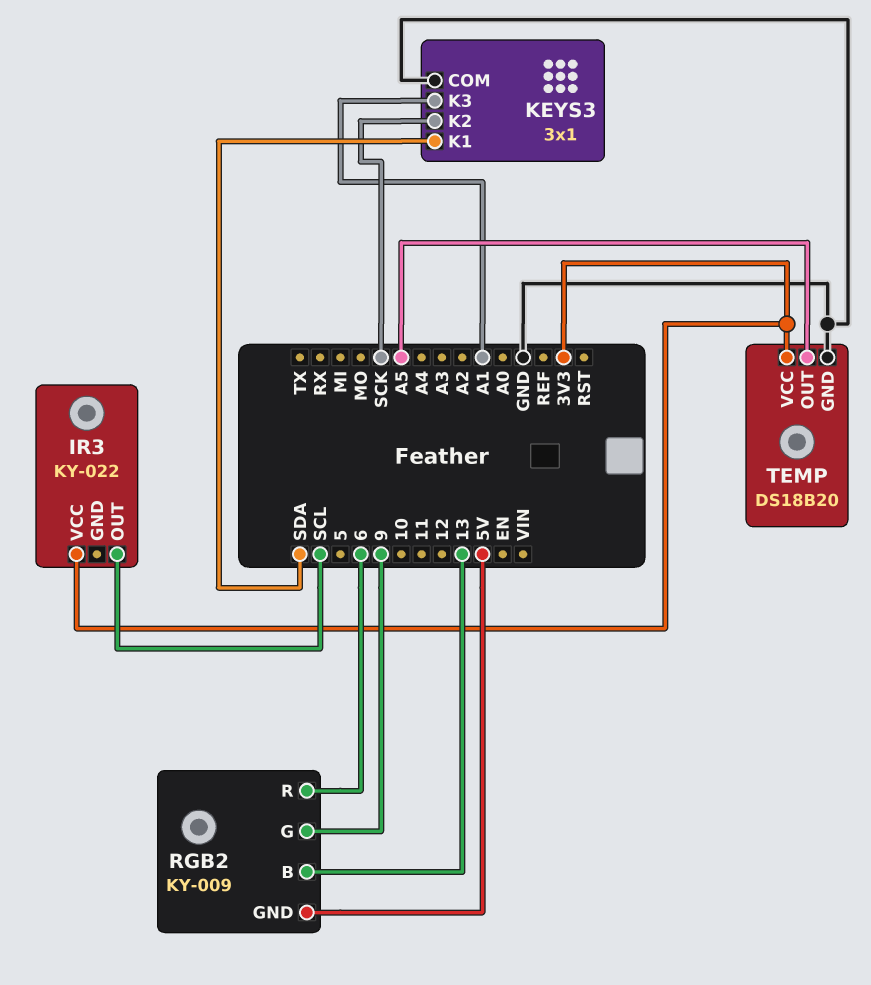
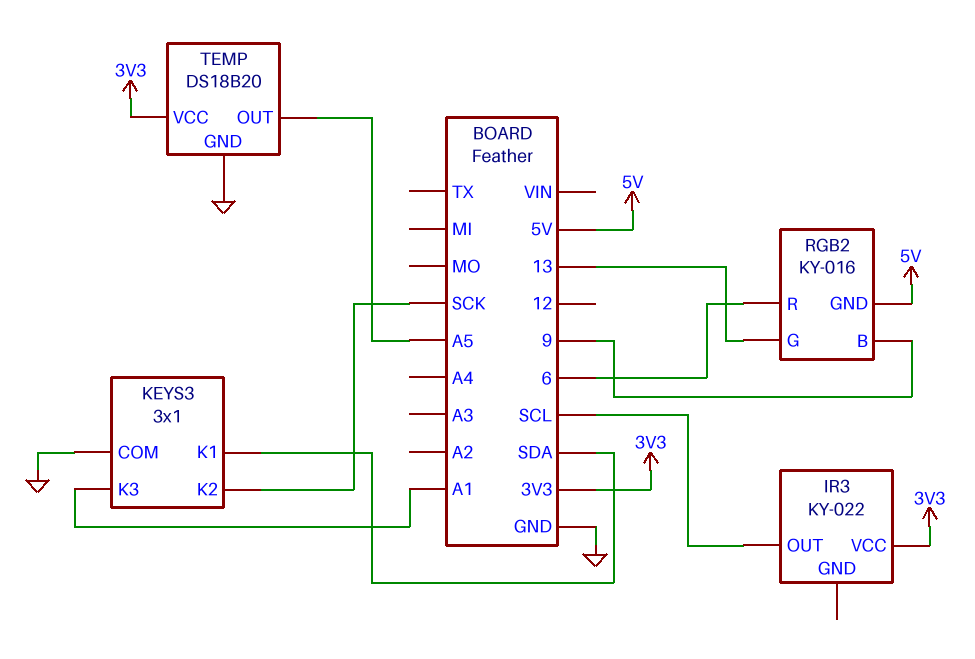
RGB2: KY-009 -> KY-016
RGB2 pin B: 13 -> 9
RGB2 pin G: 9 -> 13

